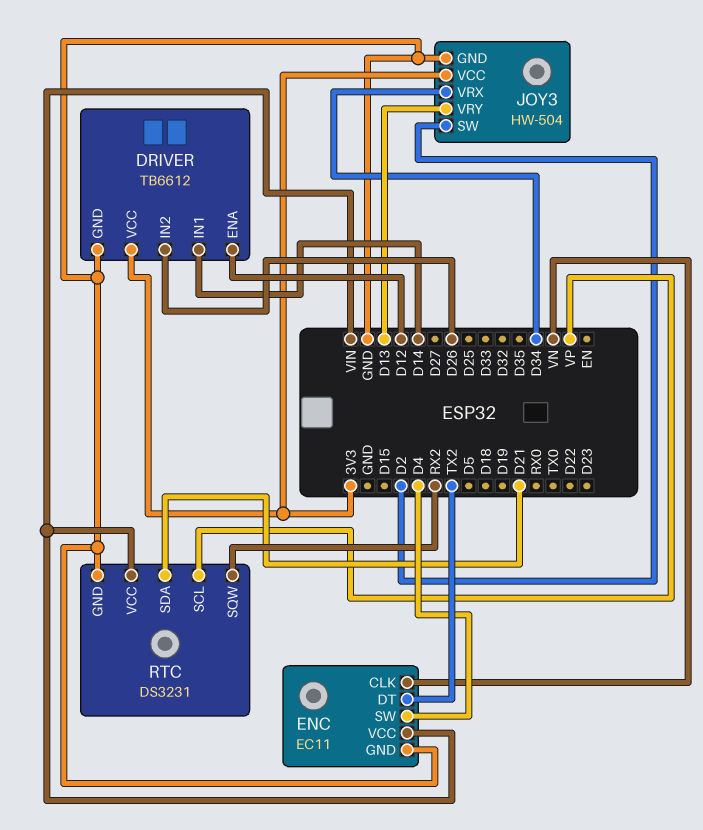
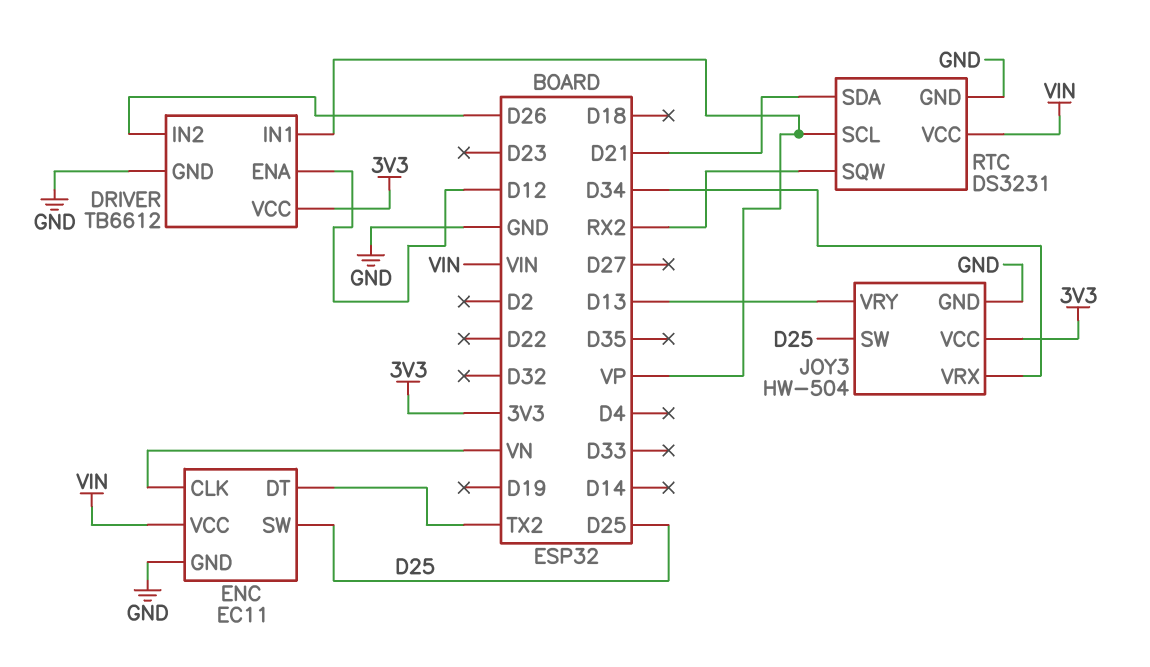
DRIVER pin IN1: D14 -> VP
ENC pin SW: D4 -> D25
JOY3 pin SW: D2 -> D25

